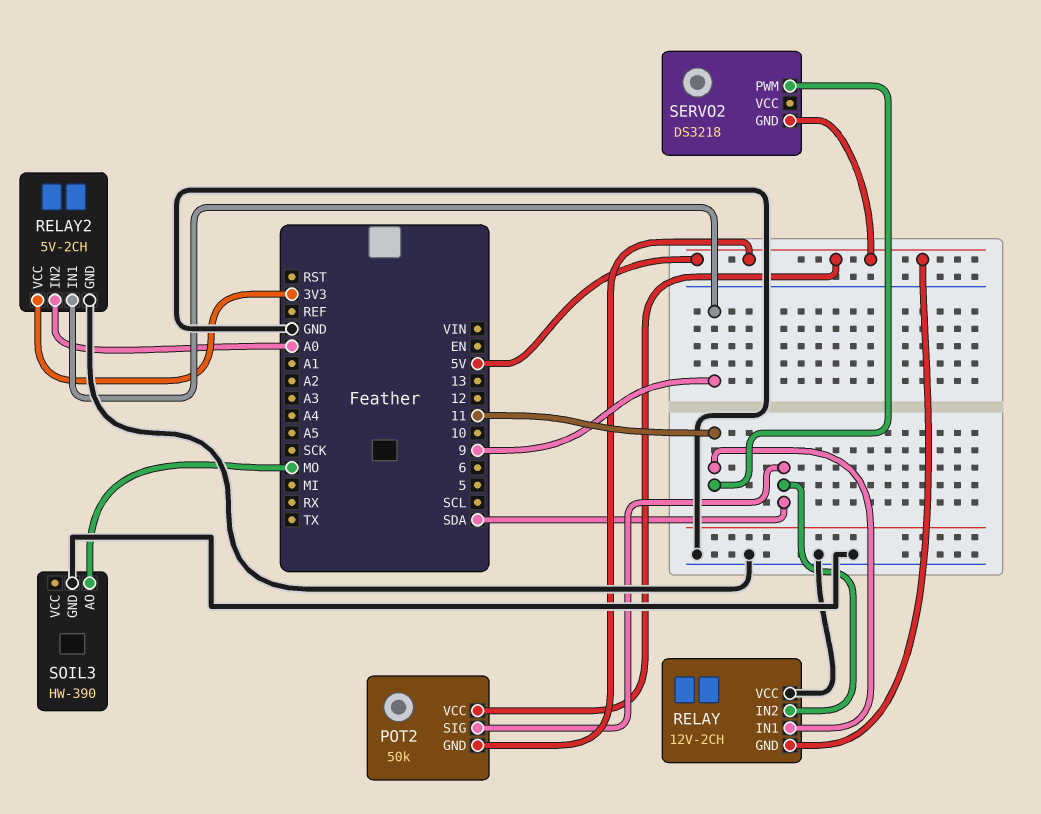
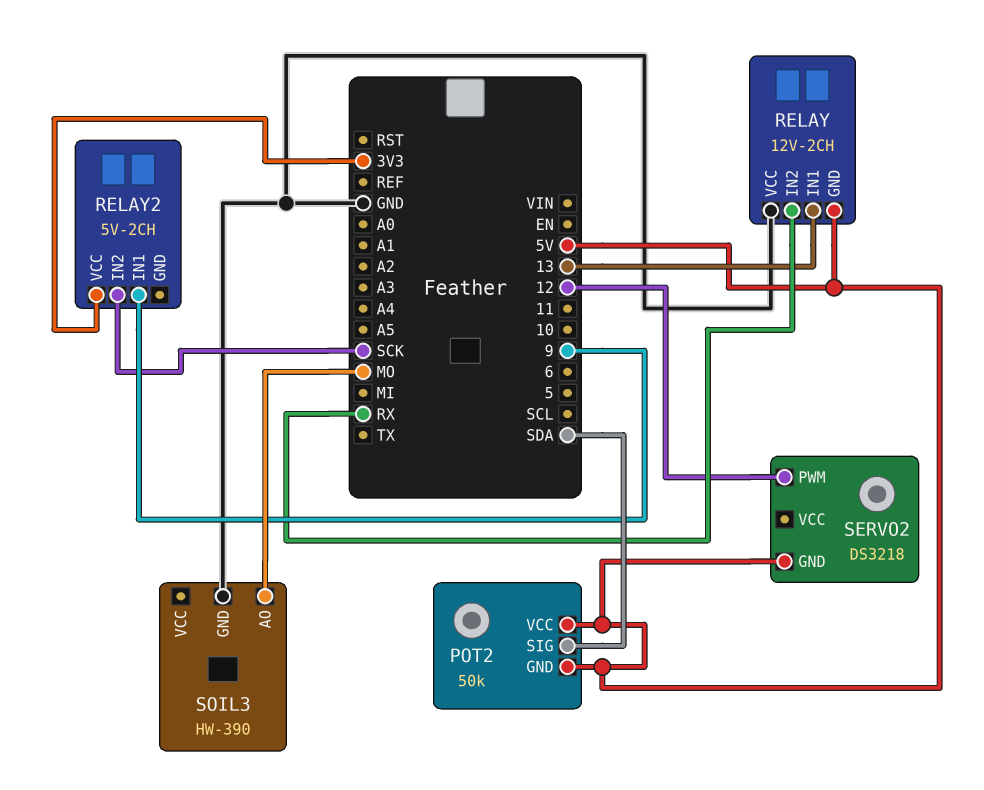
RELAY pin IN1: 11 -> 13
RELAY pin IN2: SDA -> RX
RELAY2 pin GND: GND -> none
RELAY2 pin IN2: A0 -> SCK
SERVO2 pin PWM: 11 -> 12

